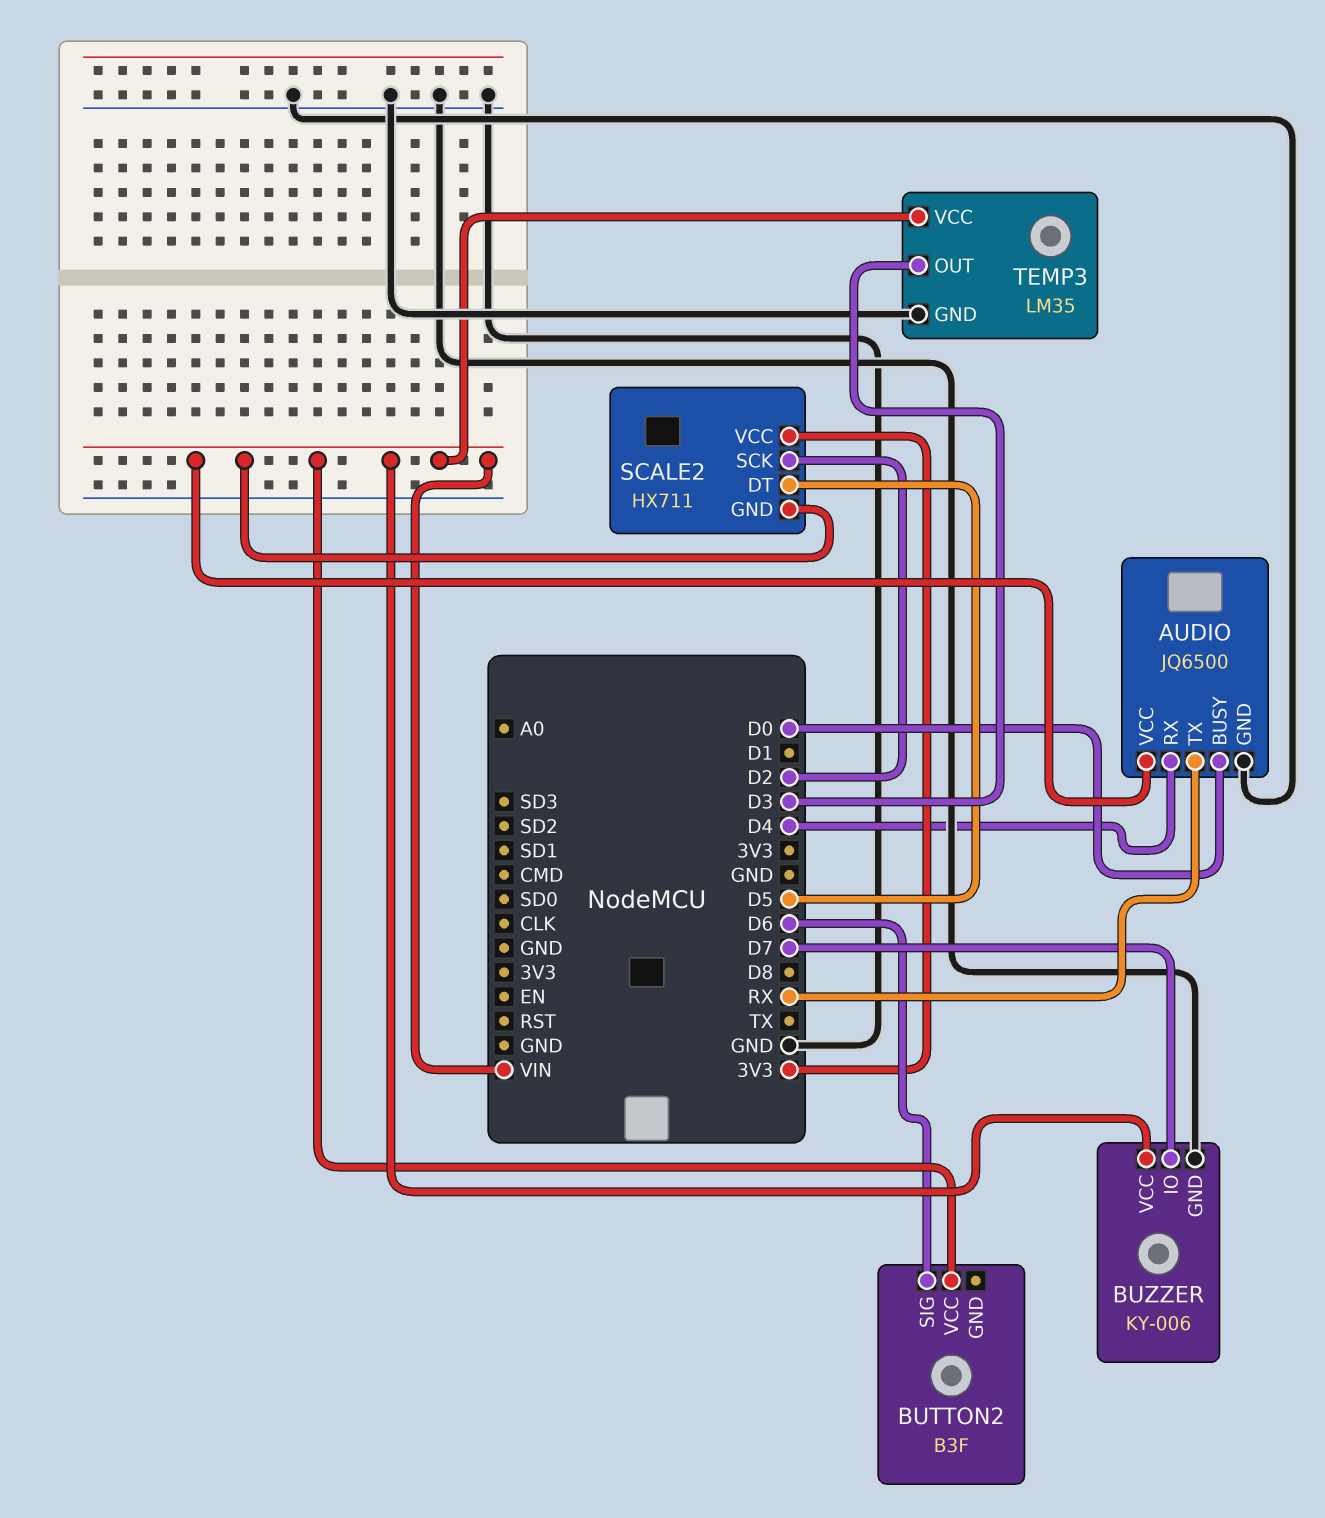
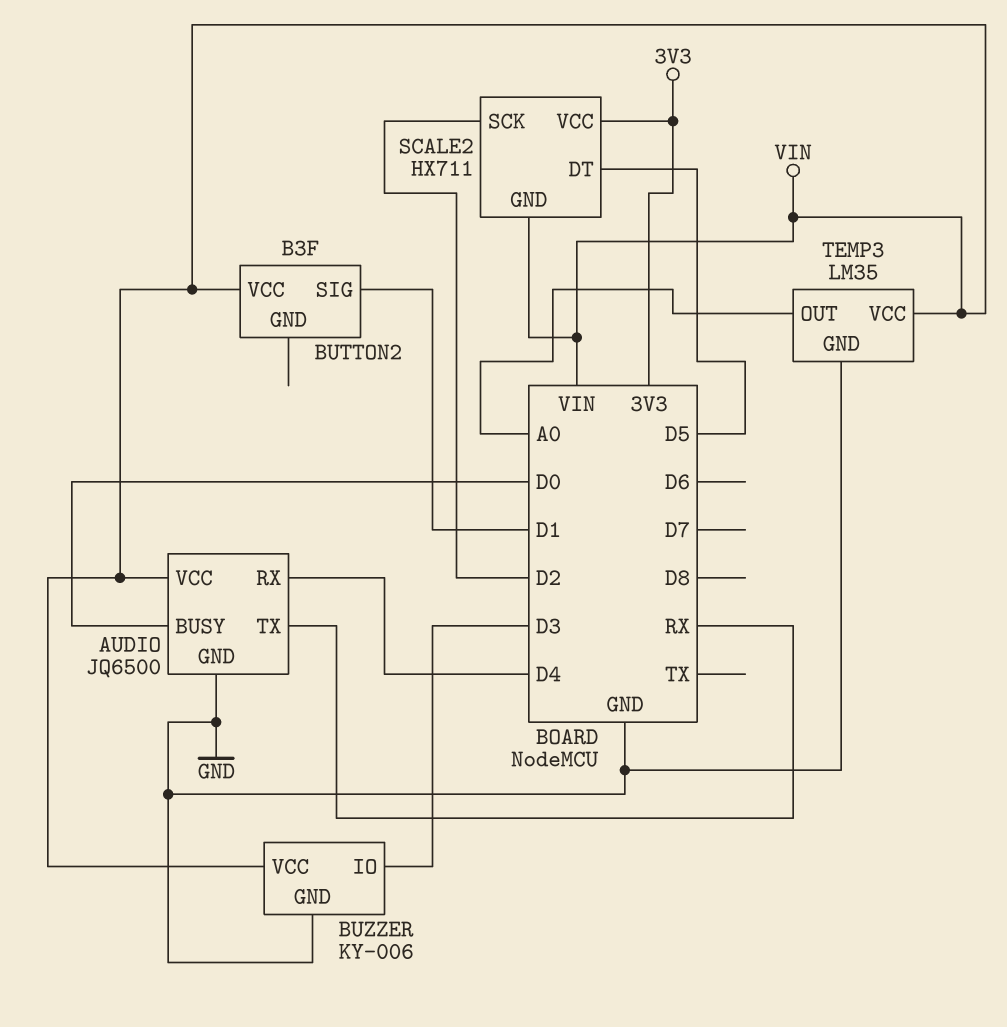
BUTTON2 pin SIG: D6 -> D1
BUZZER pin IO: D7 -> D3
TEMP3 pin OUT: D3 -> A0

